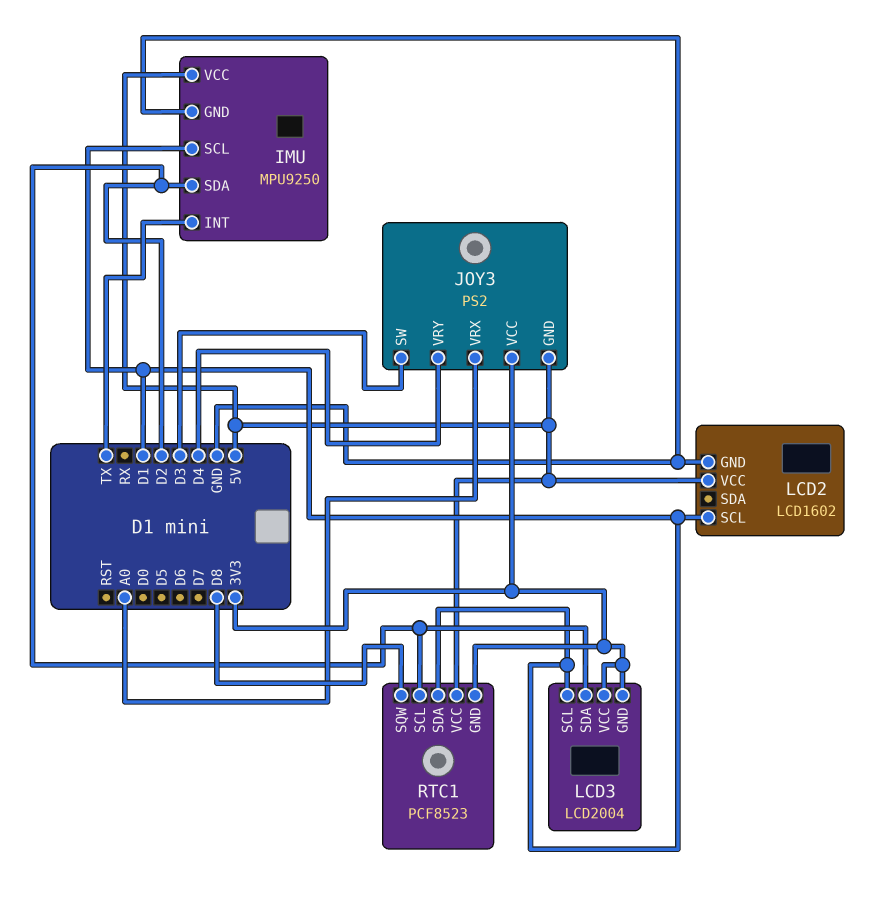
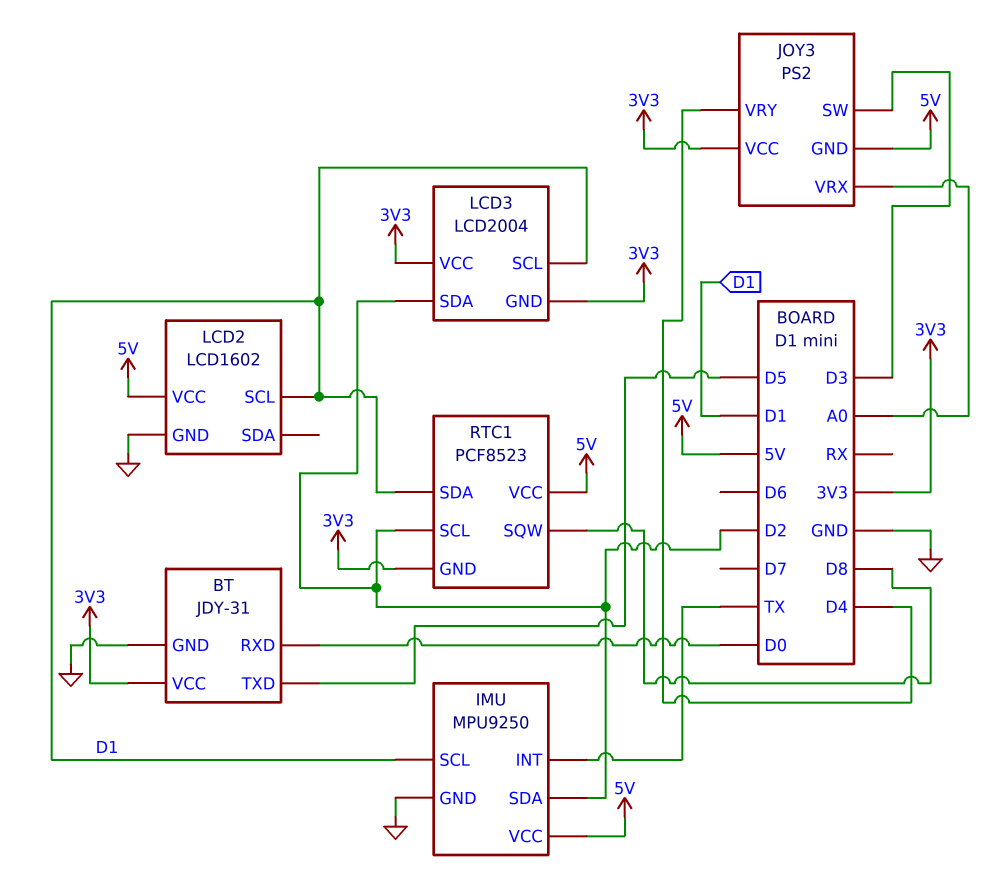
BT: none -> JDY-31
BT pin GND: none -> GND
BT pin RXD: none -> D0
BT pin TXD: none -> D5
BT pin VCC: none -> 3V3

